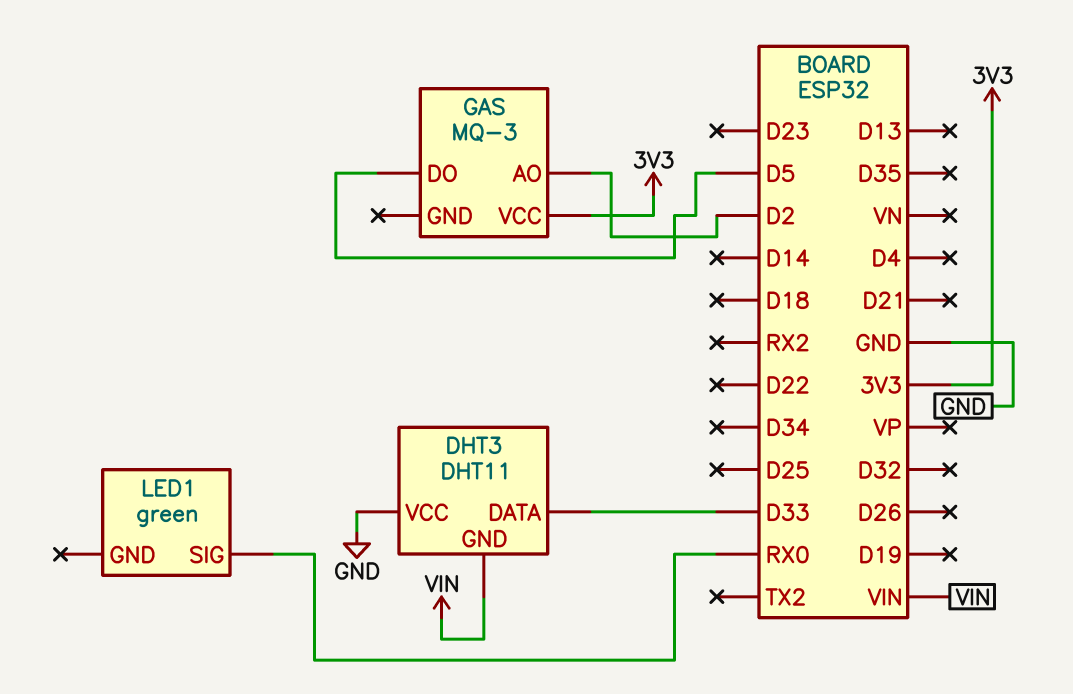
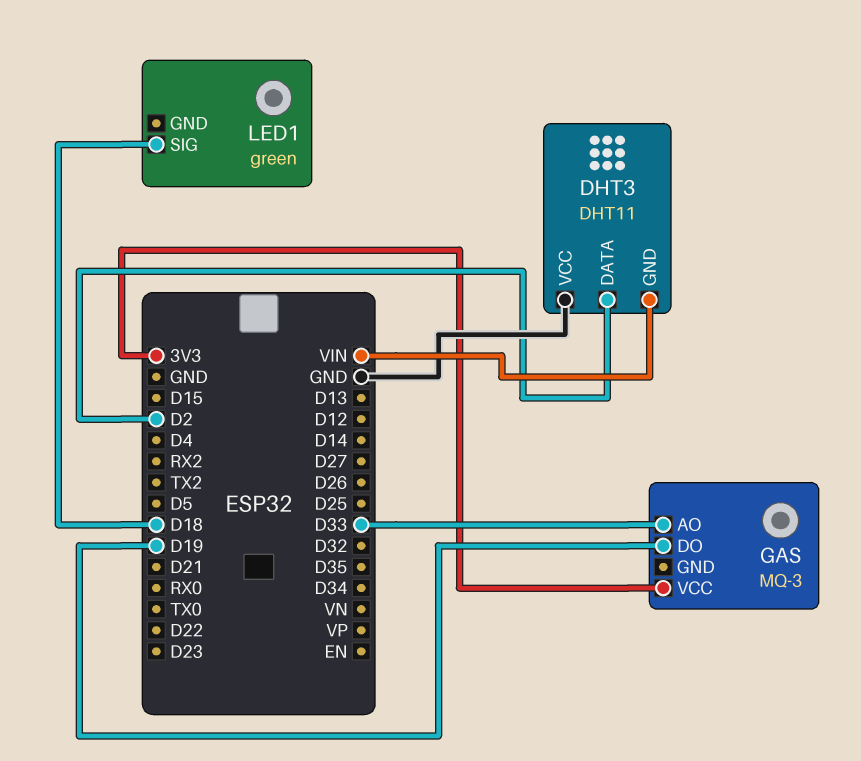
DHT3 pin DATA: D33 -> D2
GAS pin AO: D2 -> D33
GAS pin DO: D5 -> D19
LED1 pin SIG: RX0 -> D18

